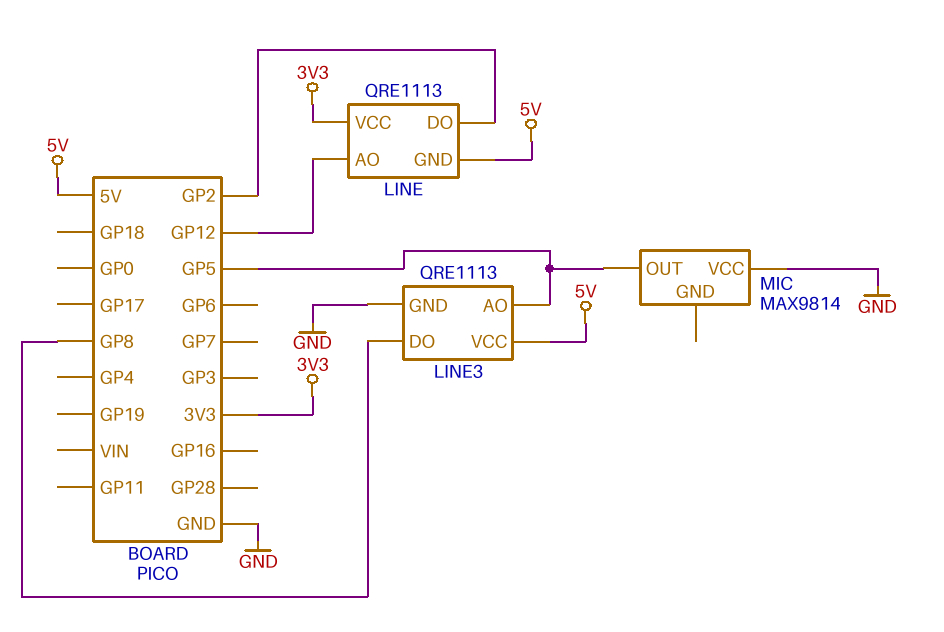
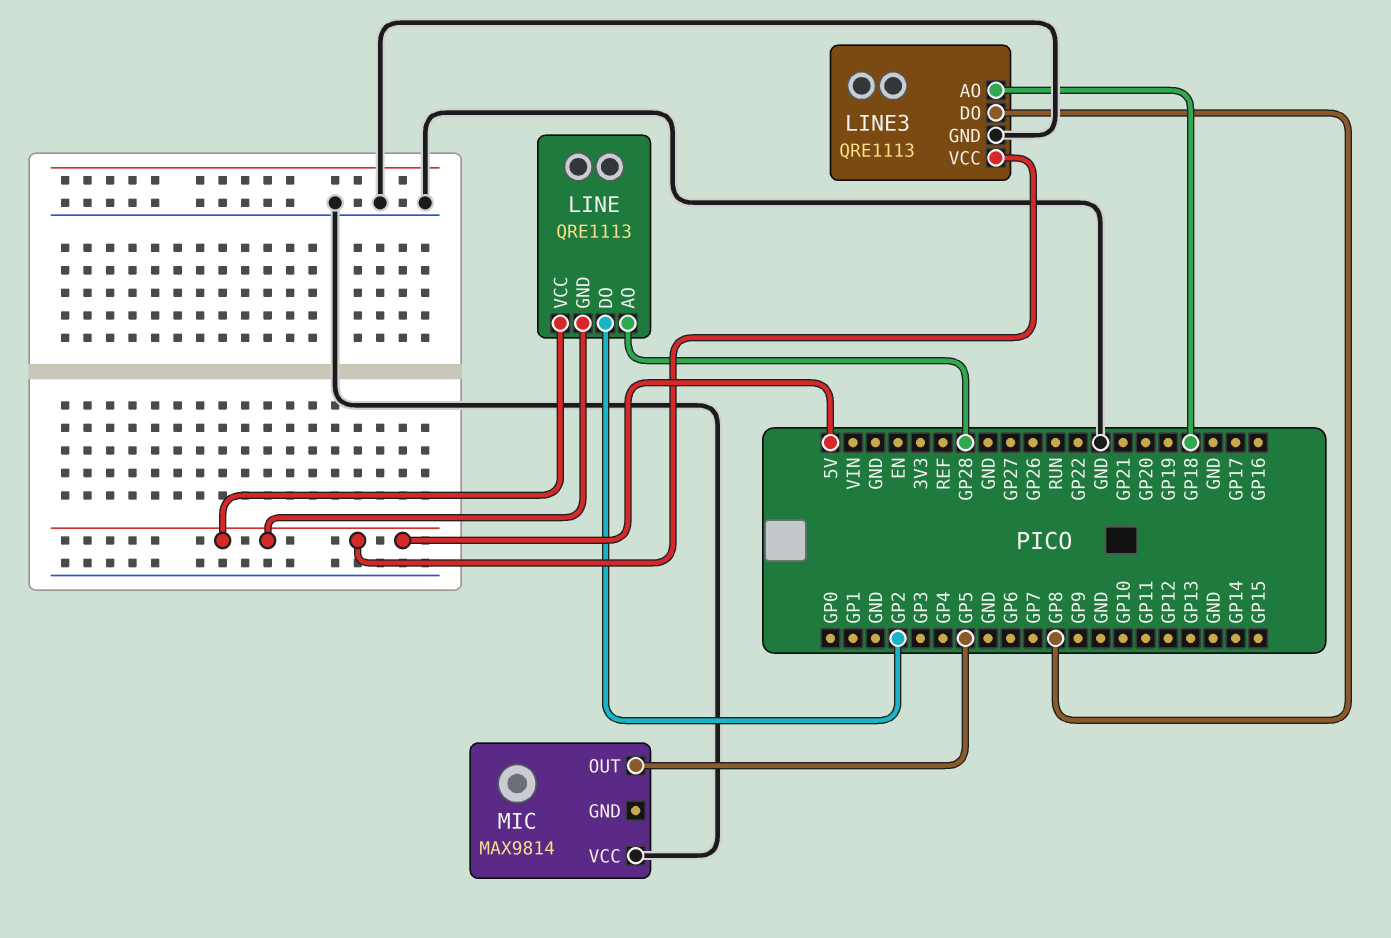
LINE pin AO: GP12 -> GP28
LINE pin VCC: 3V3 -> 5V
LINE3 pin AO: GP5 -> GP18

